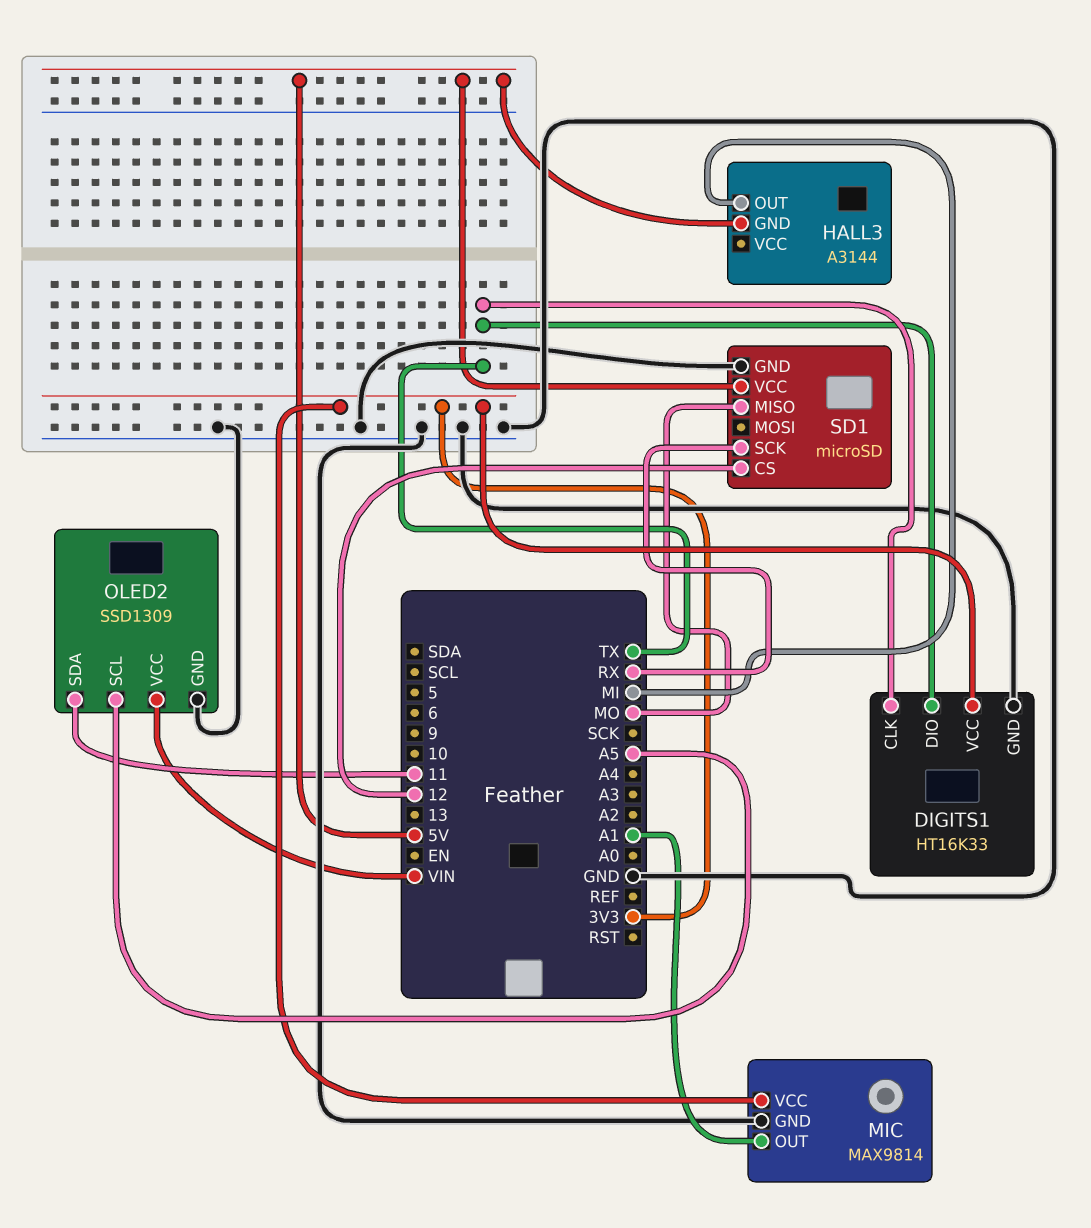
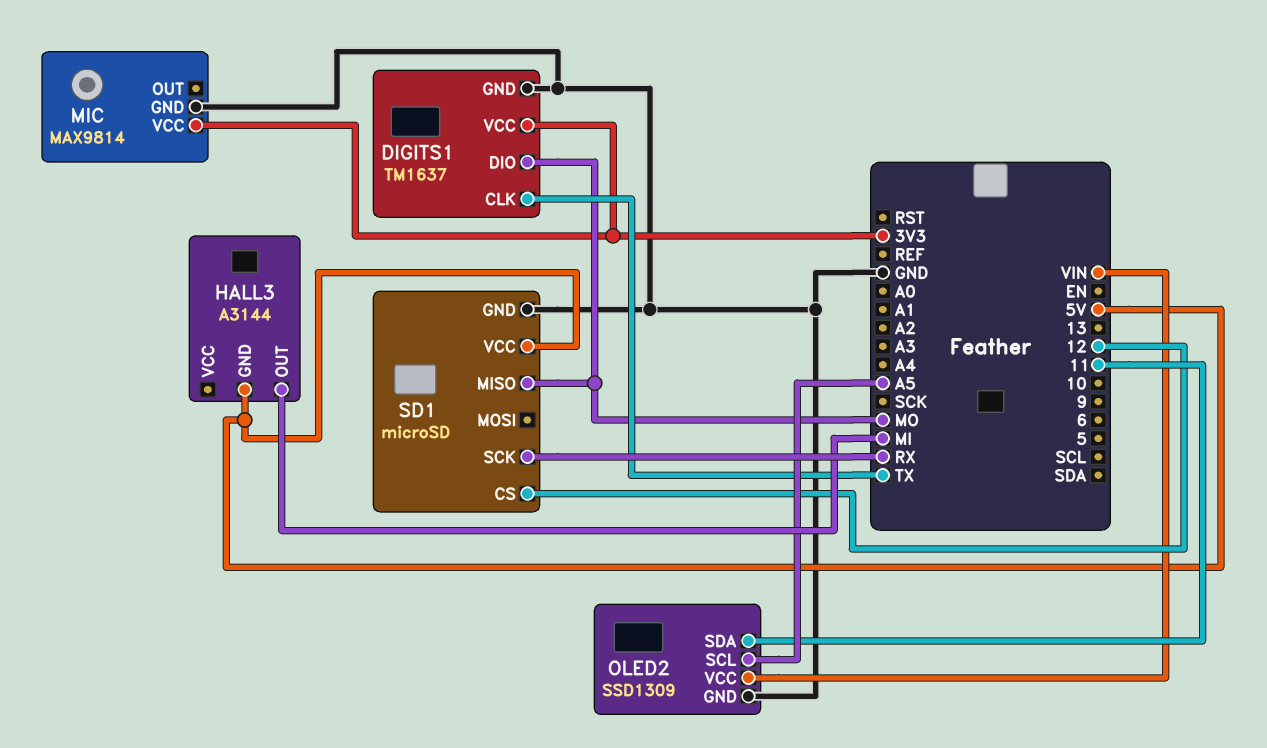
DIGITS1: HT16K33 -> TM1637
DIGITS1 pin DIO: TX -> MO
MIC pin OUT: A1 -> none

